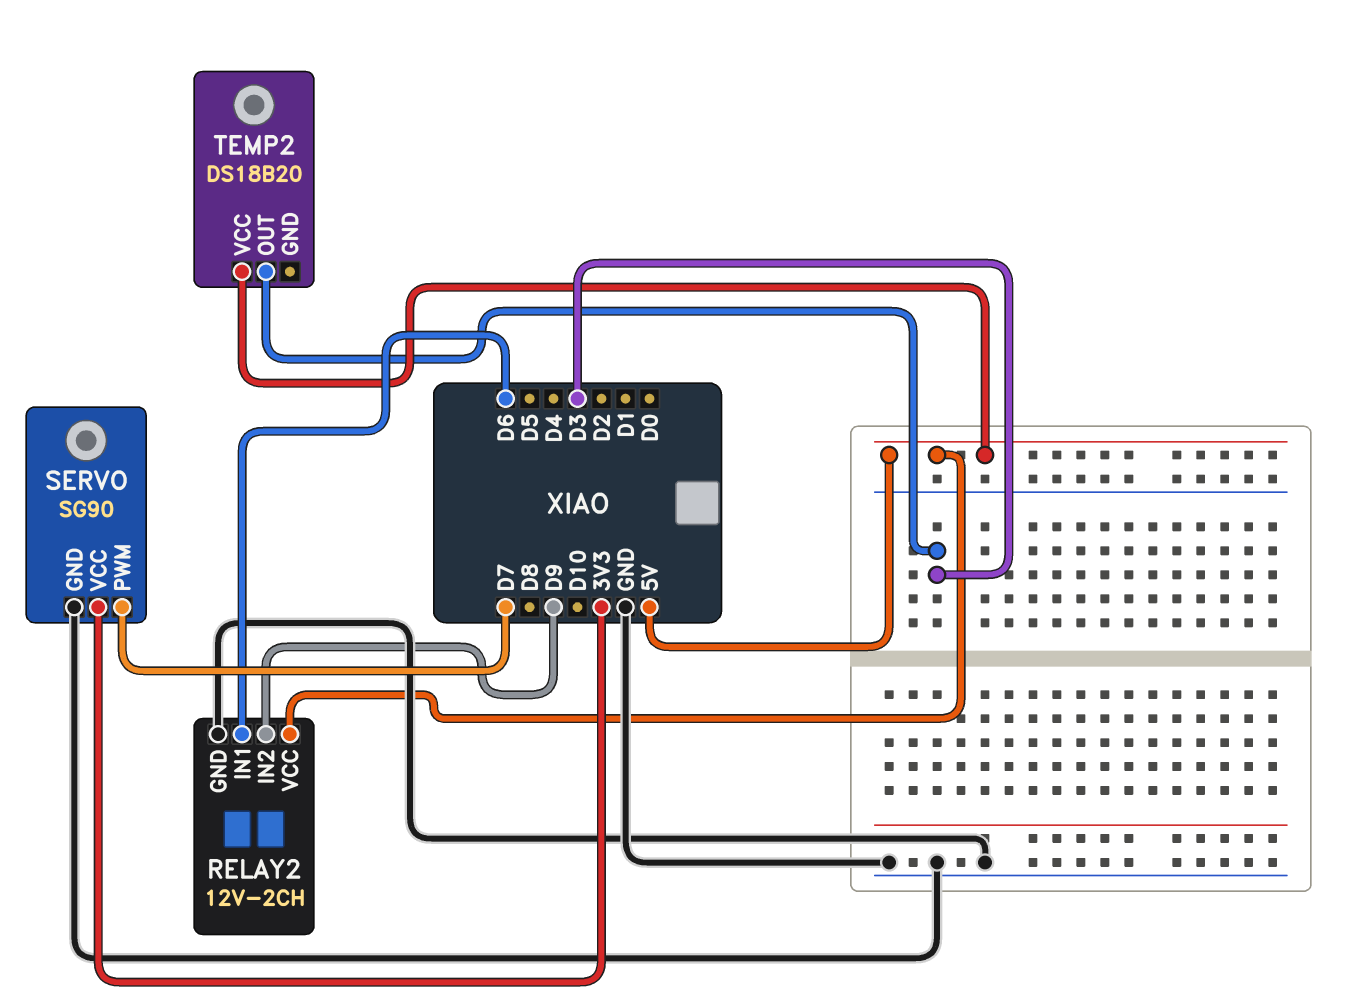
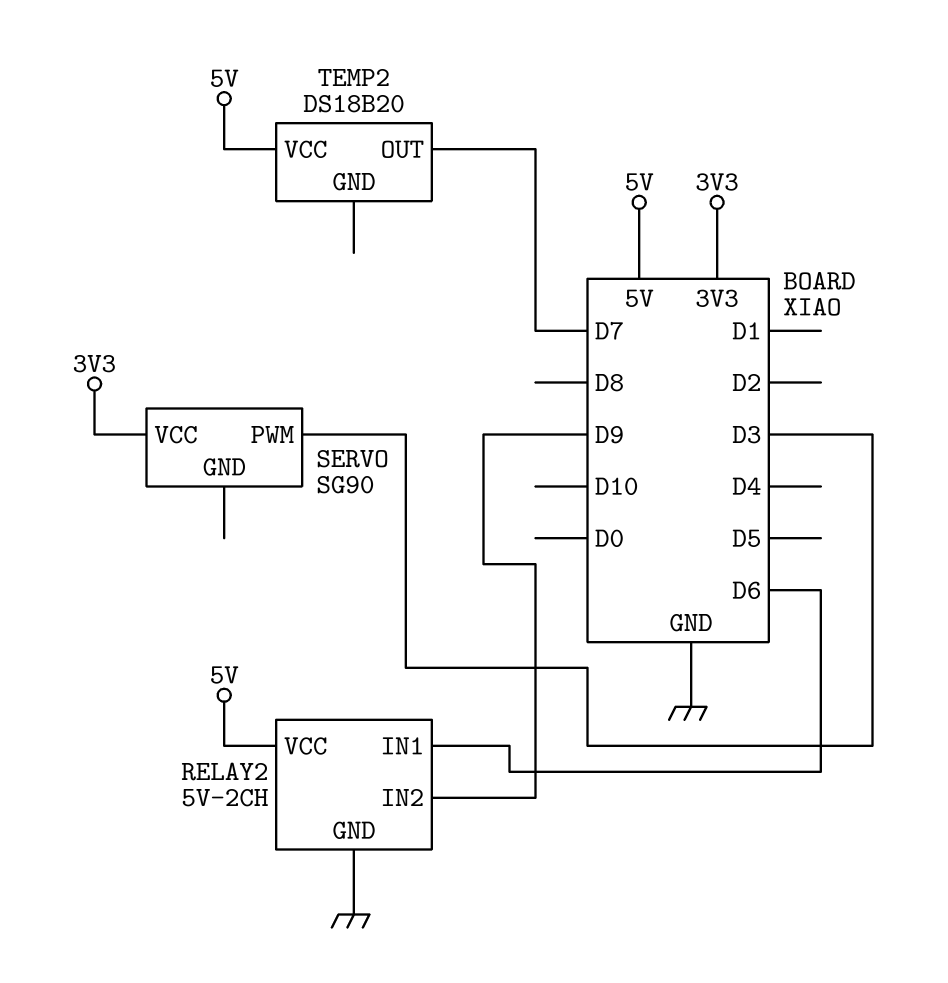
RELAY2: 12V-2CH -> 5V-2CH
SERVO pin GND: GND -> none
SERVO pin PWM: D7 -> D3
TEMP2 pin OUT: D3 -> D7

